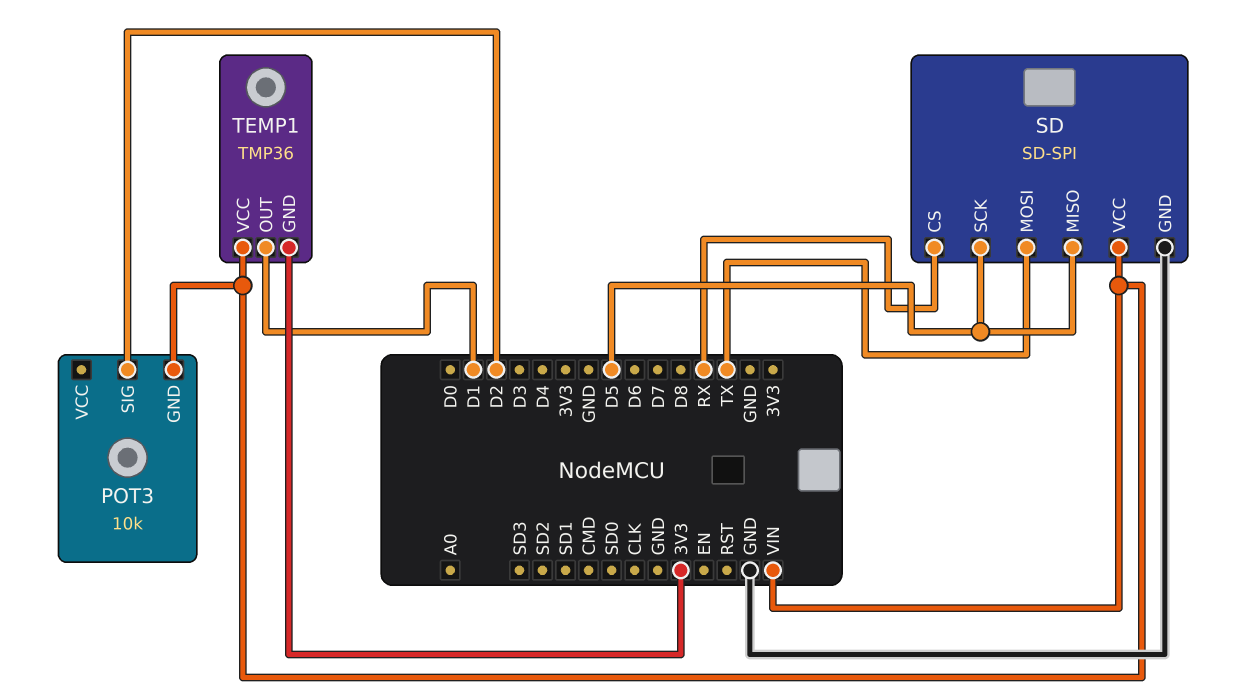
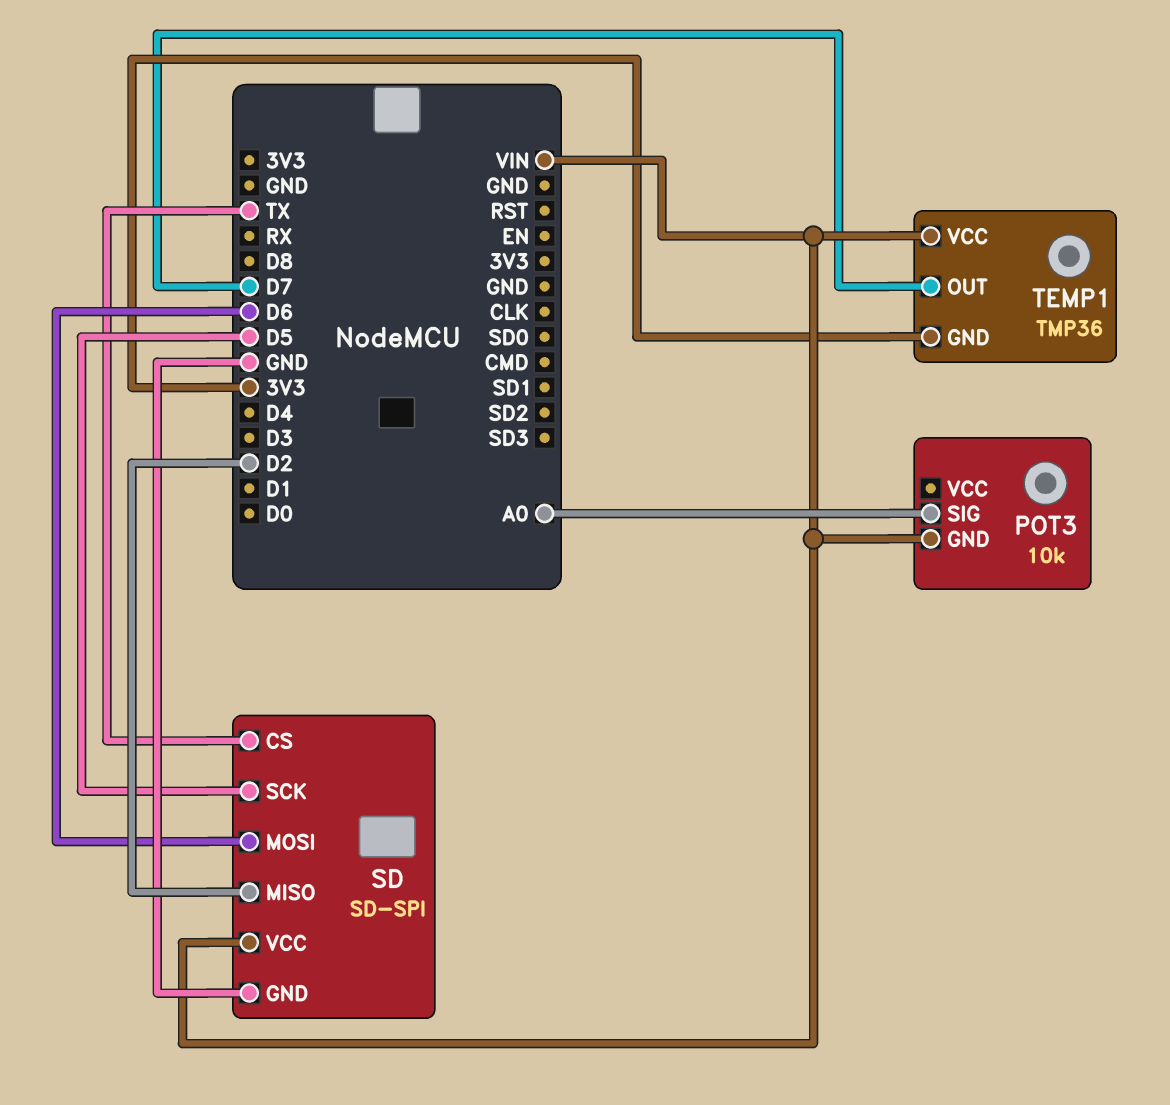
POT3 pin SIG: D2 -> A0
SD pin CS: RX -> TX
SD pin MISO: D5 -> D2
SD pin MOSI: TX -> D6
TEMP1 pin OUT: D1 -> D7

